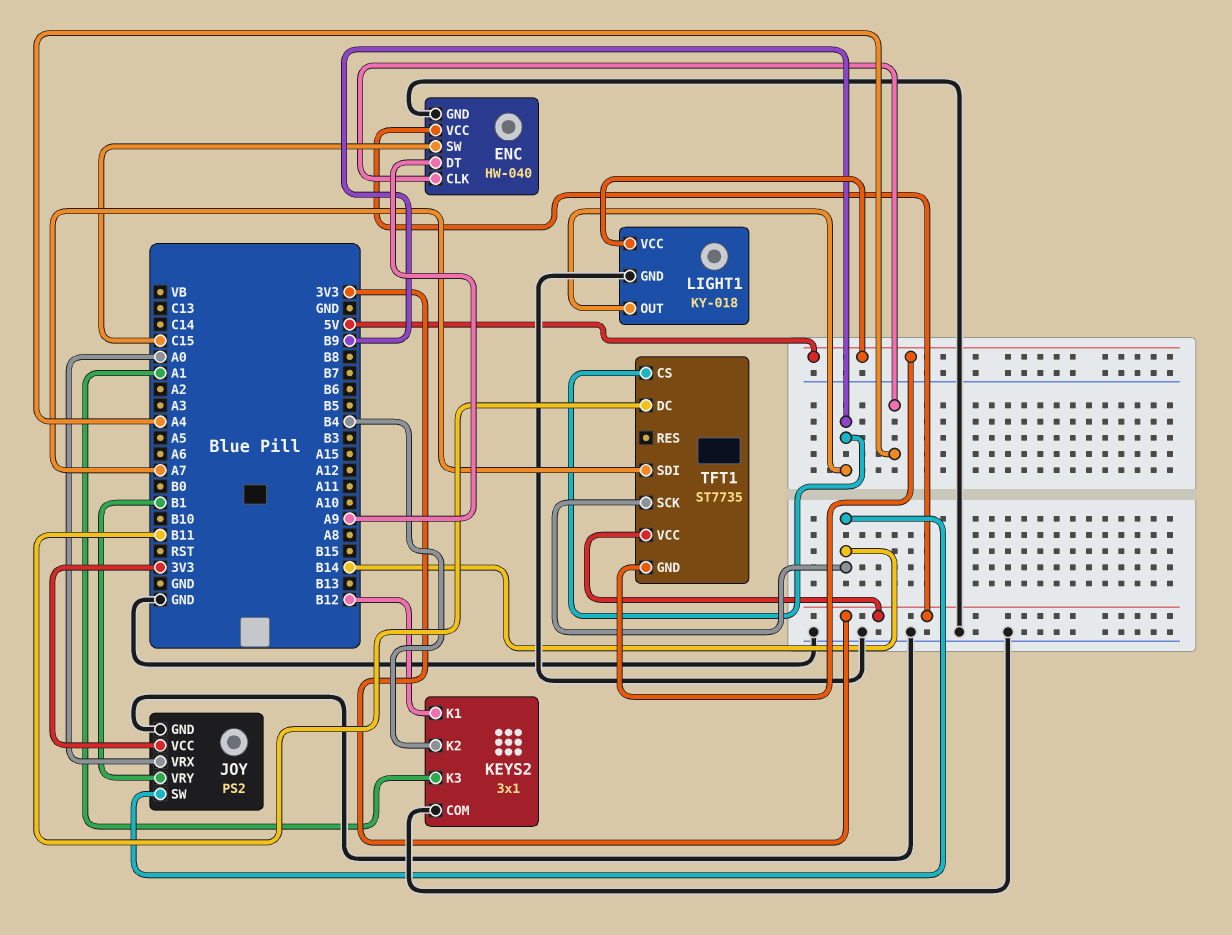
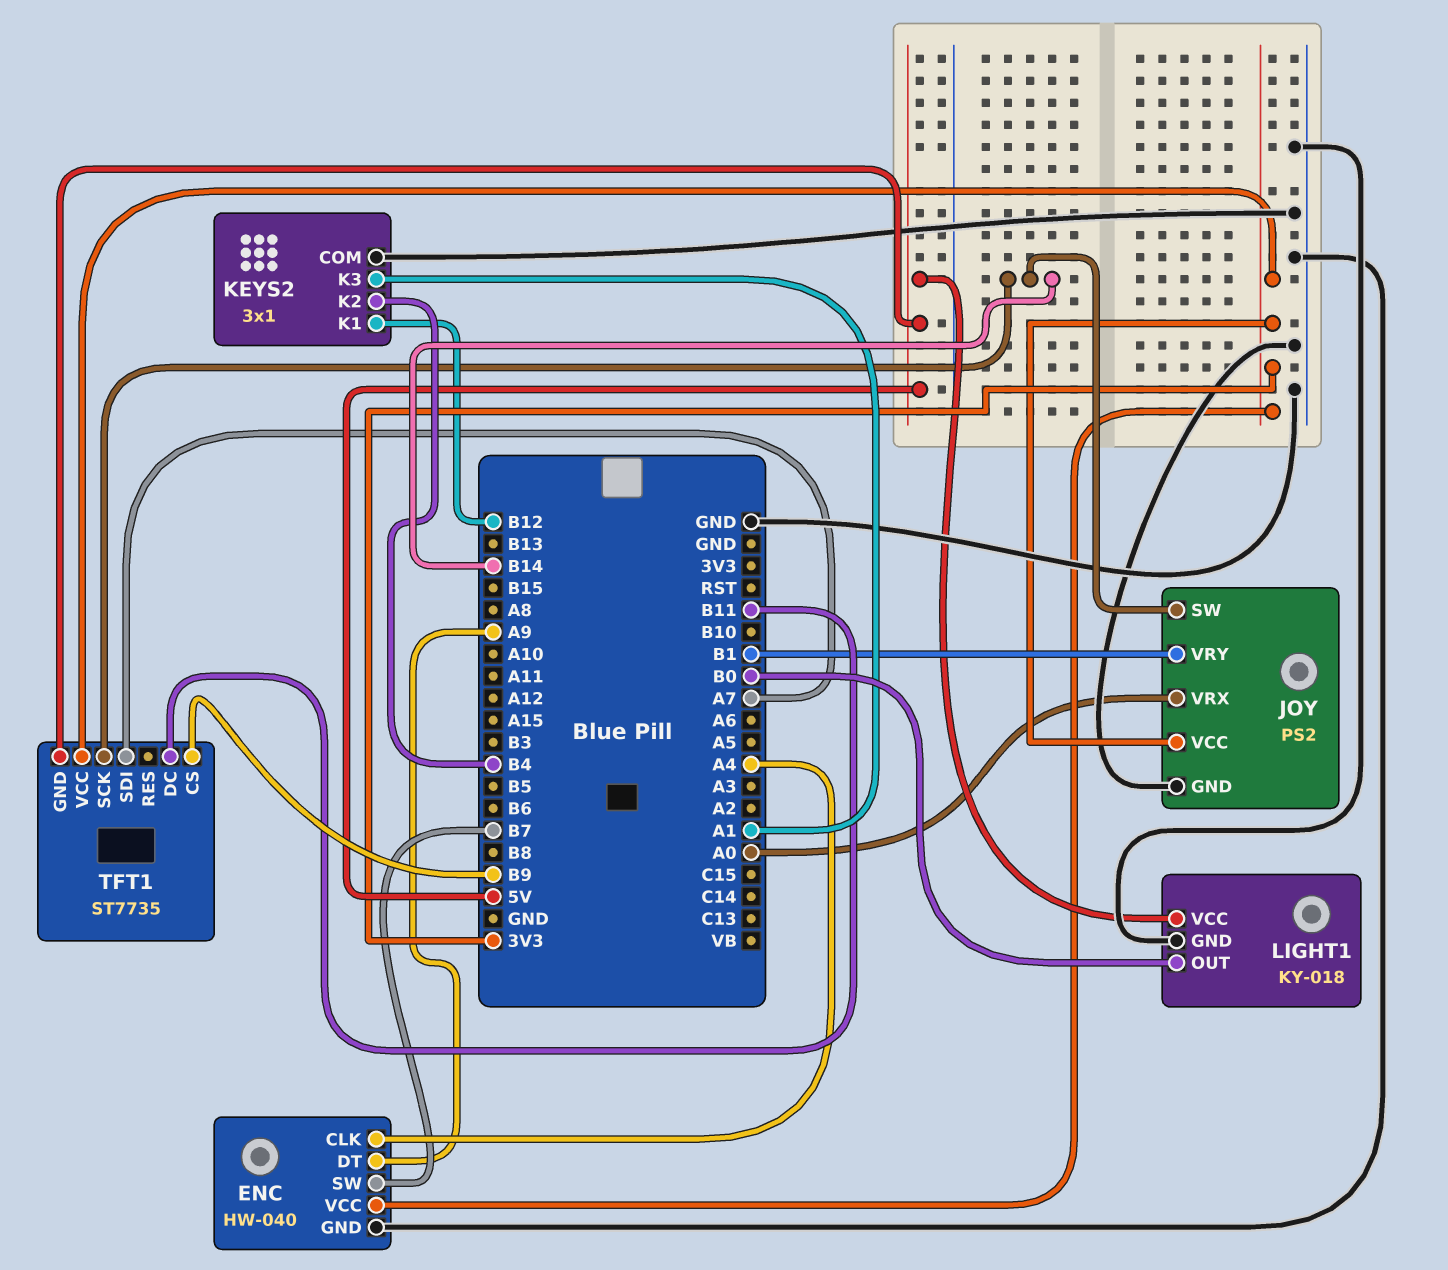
ENC pin SW: C15 -> B7
LIGHT1 pin OUT: B9 -> B0

